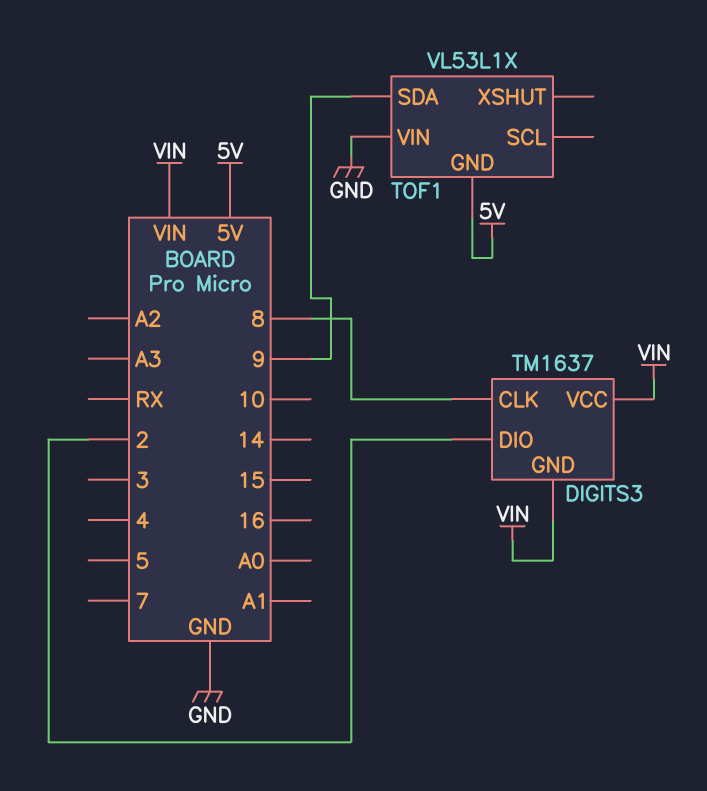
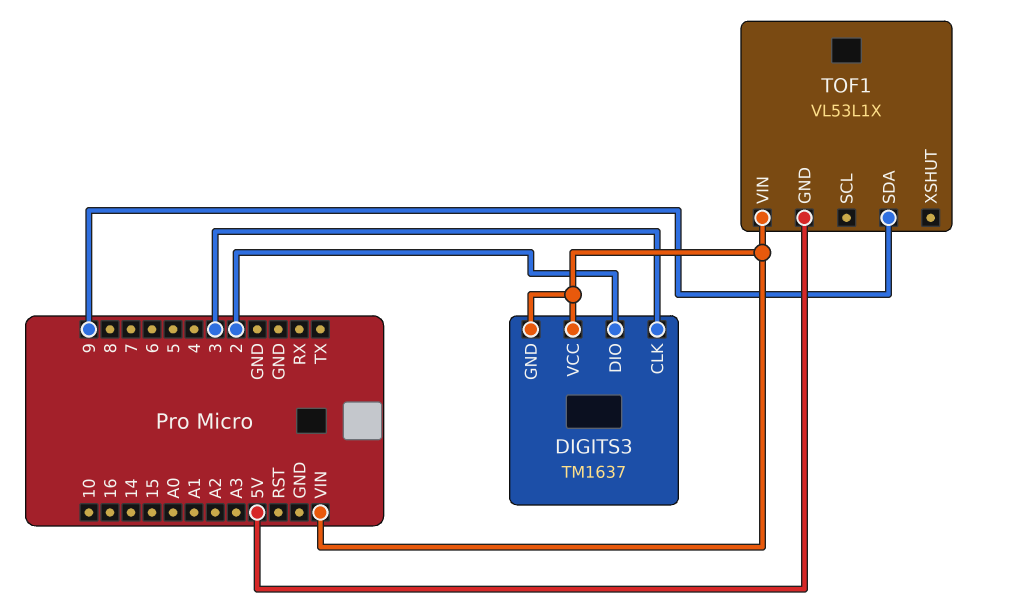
DIGITS3 pin CLK: 8 -> 3
TOF1 pin VIN: GND -> VIN

